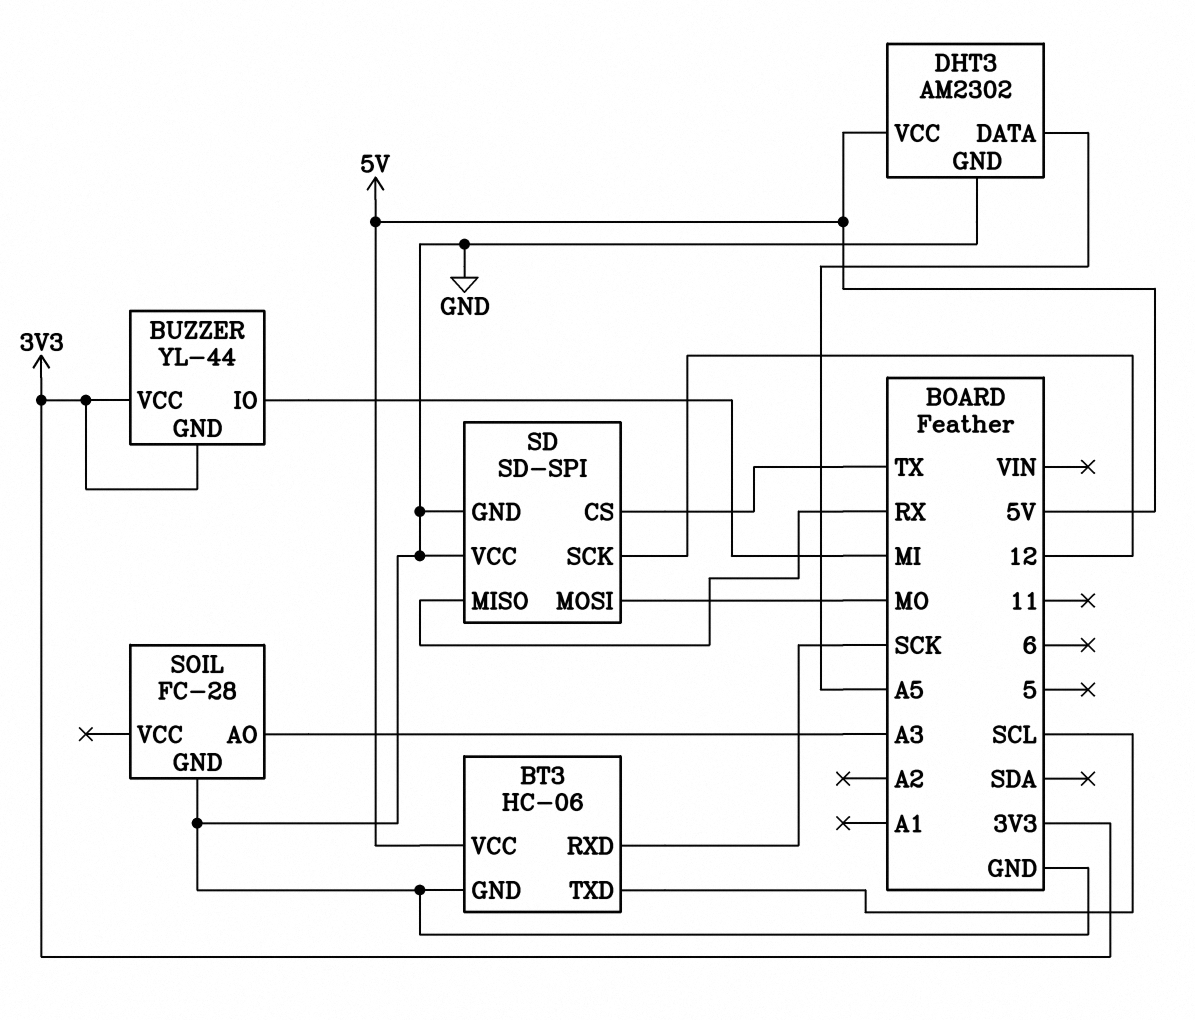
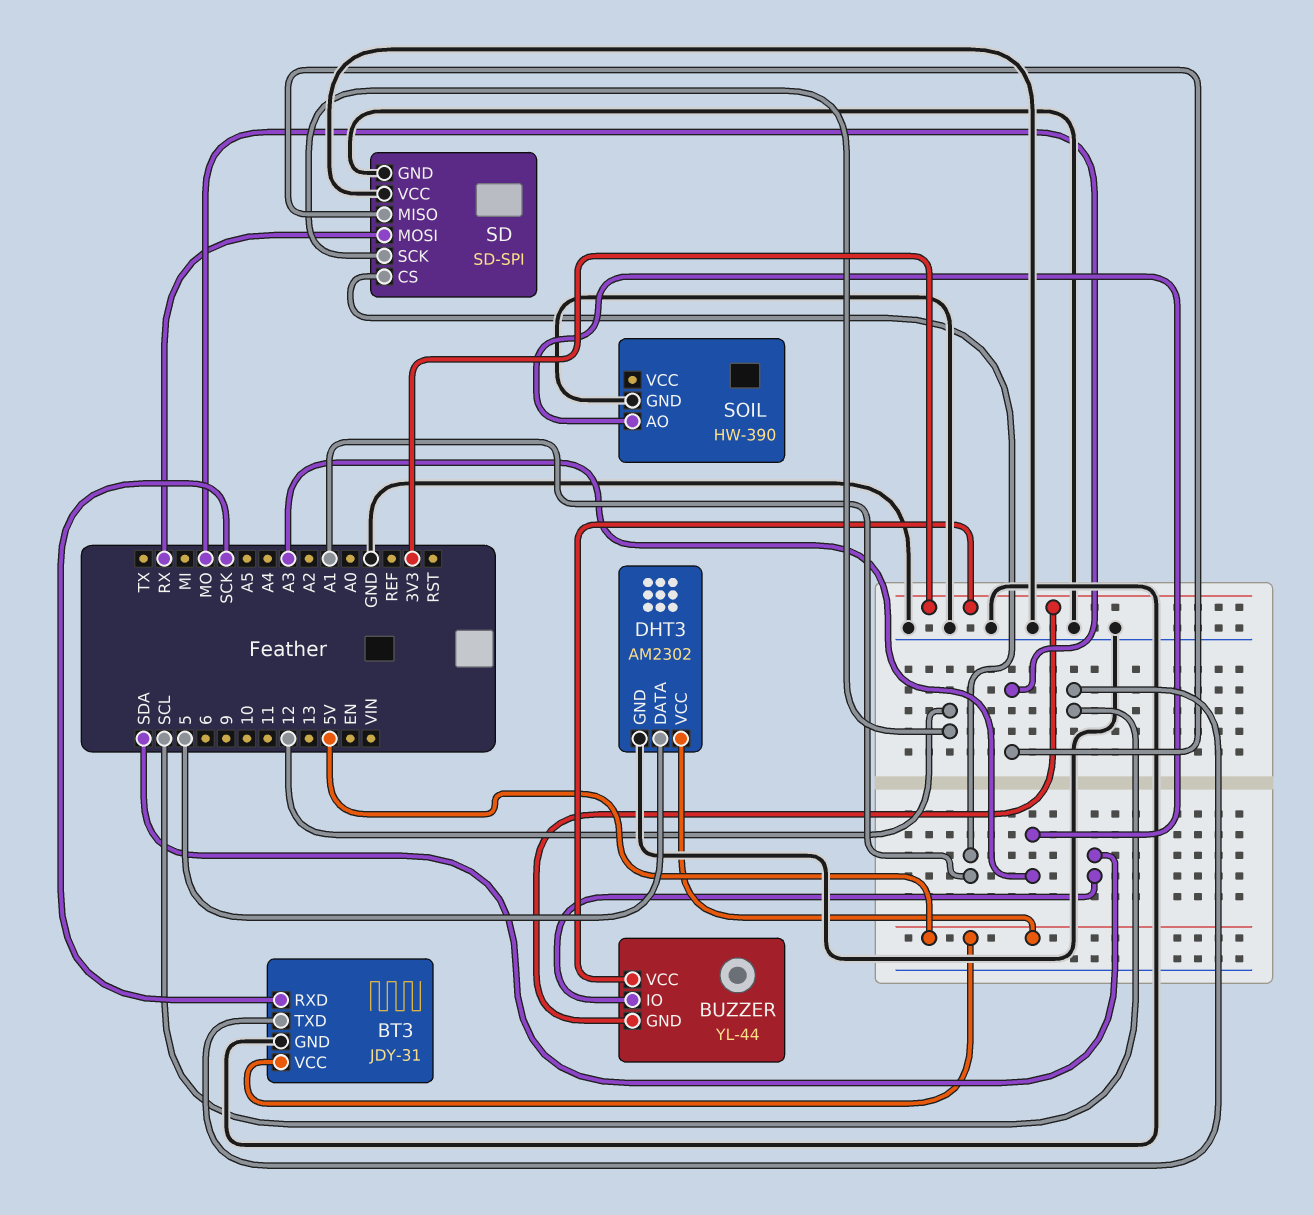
BT3: HC-06 -> JDY-31
BUZZER pin IO: MI -> SDA
DHT3 pin DATA: A5 -> 5
SD pin CS: TX -> A1
SD pin MISO: RX -> MO
SD pin MOSI: MO -> RX
SOIL: FC-28 -> HW-390

